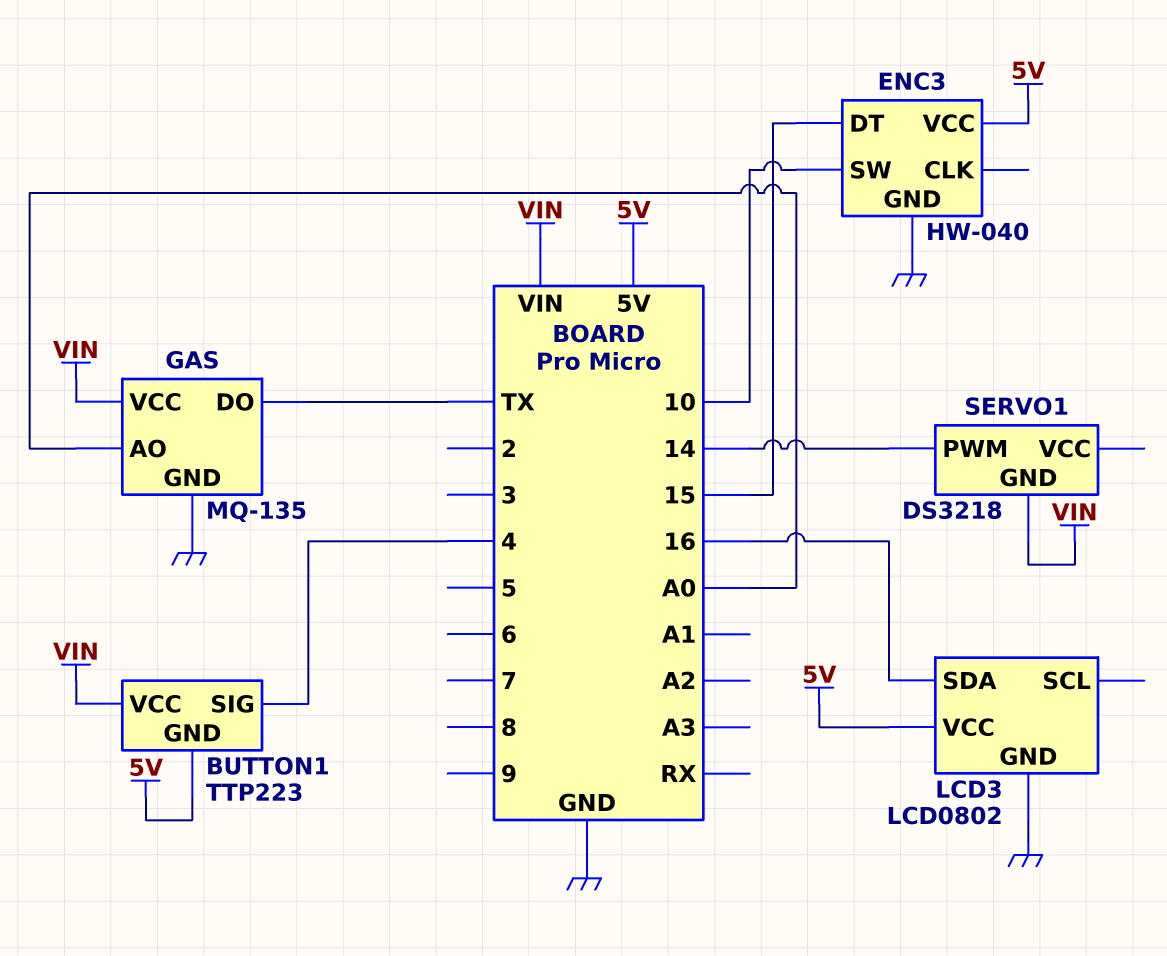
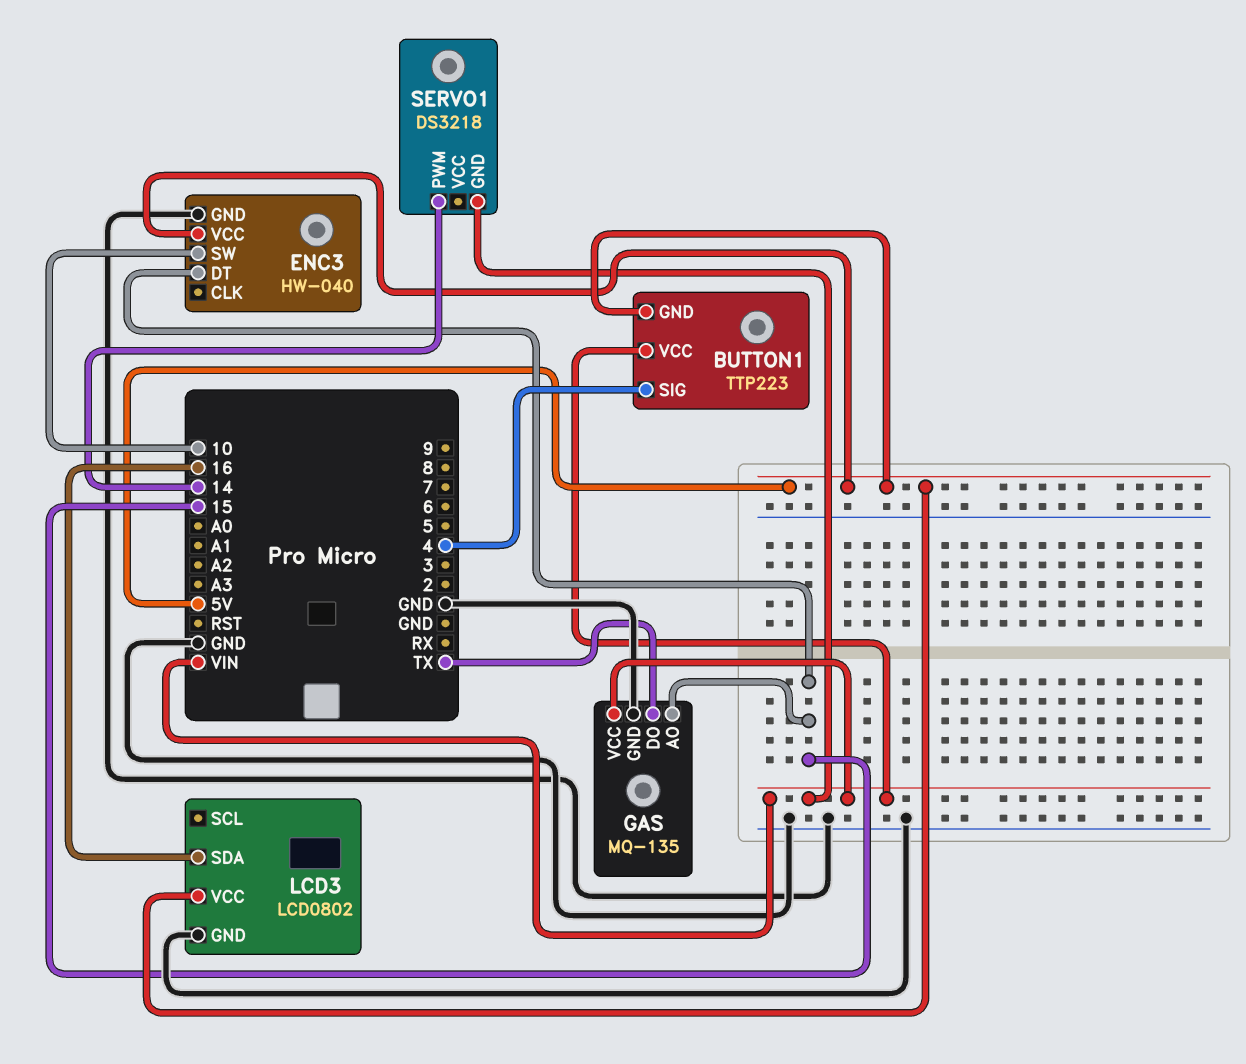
GAS pin AO: A0 -> 15

